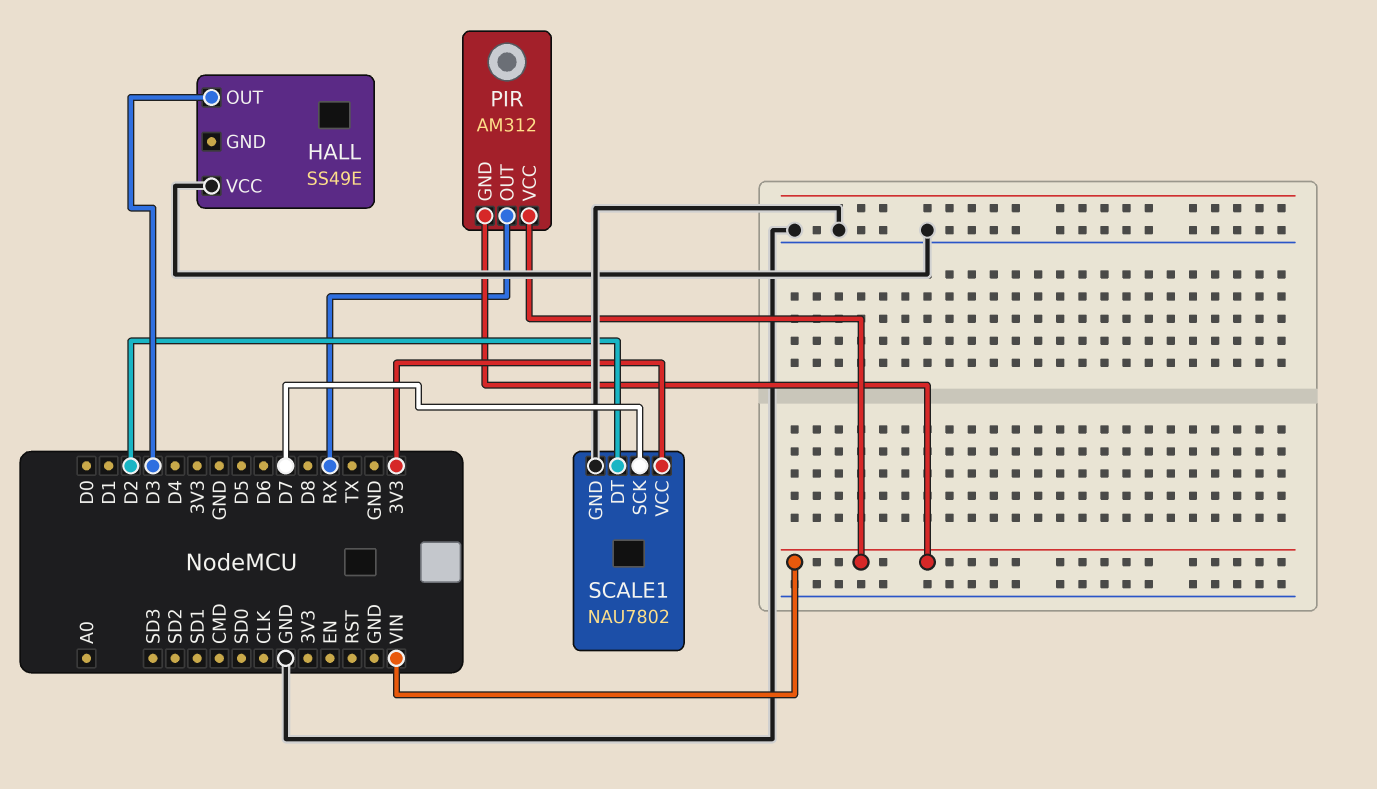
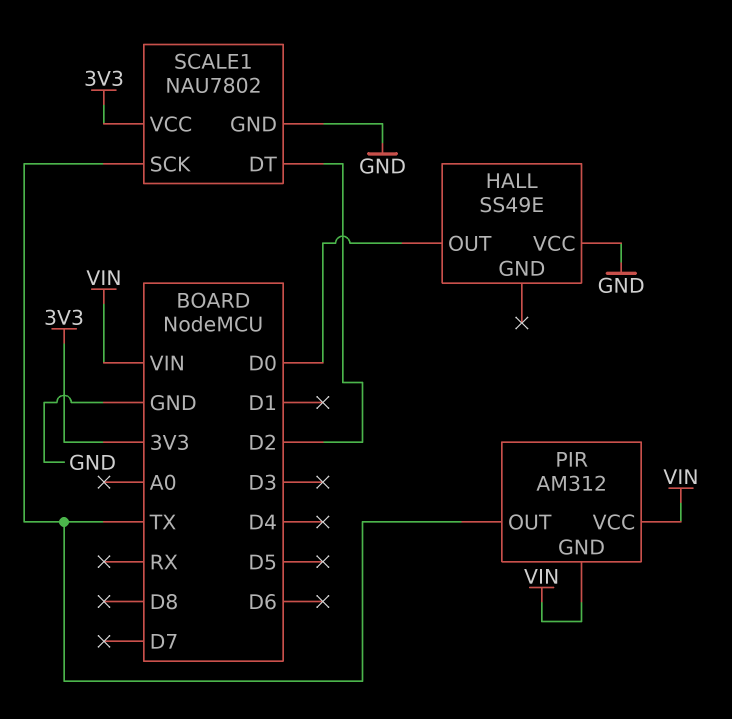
HALL pin OUT: D3 -> D0
PIR pin OUT: RX -> TX
SCALE1 pin SCK: D7 -> TX

